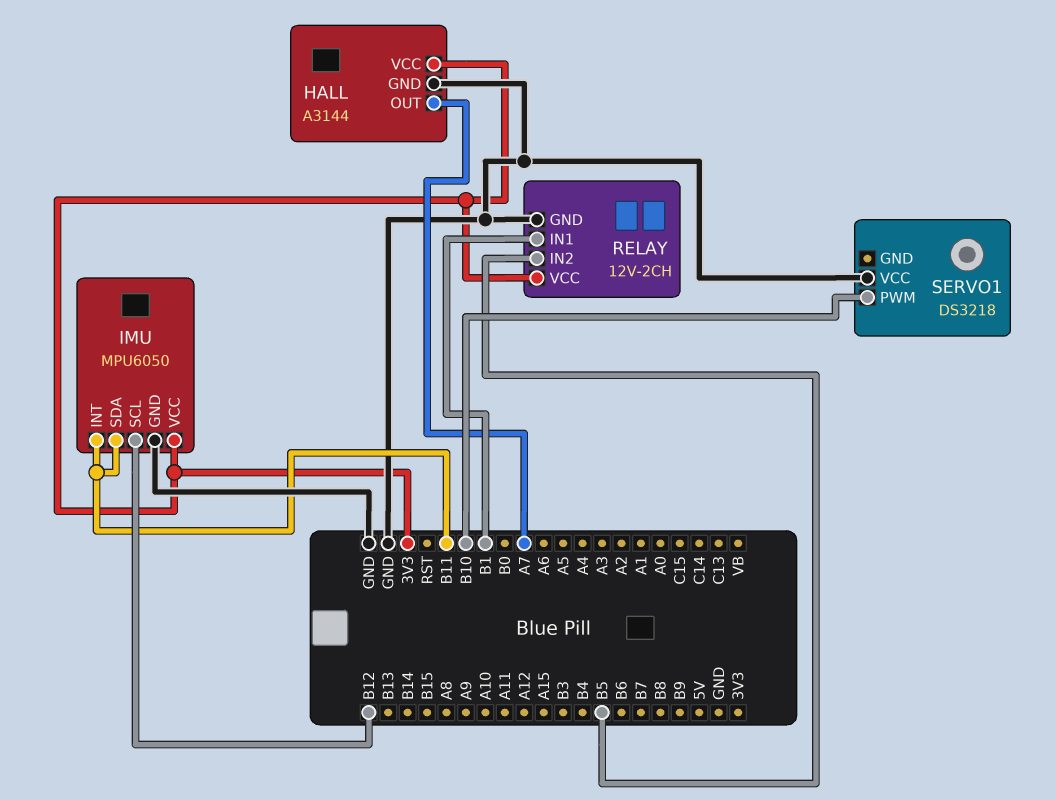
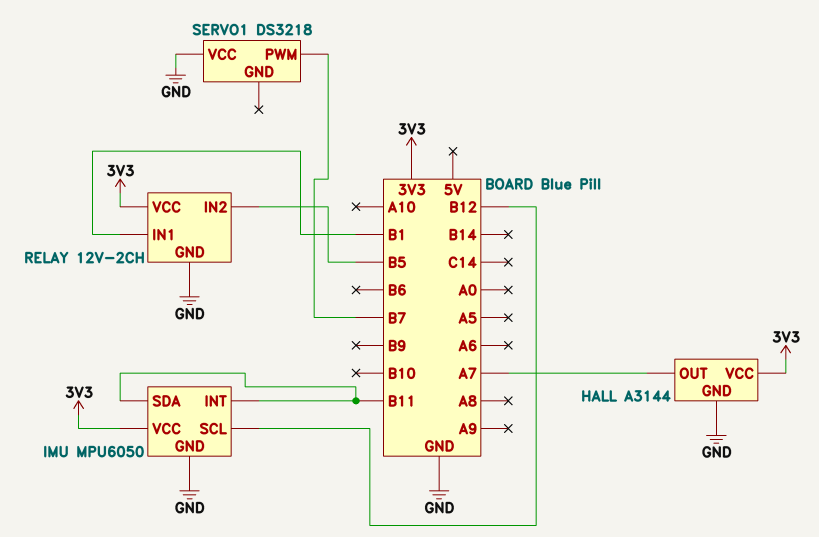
SERVO1 pin PWM: B10 -> B7

